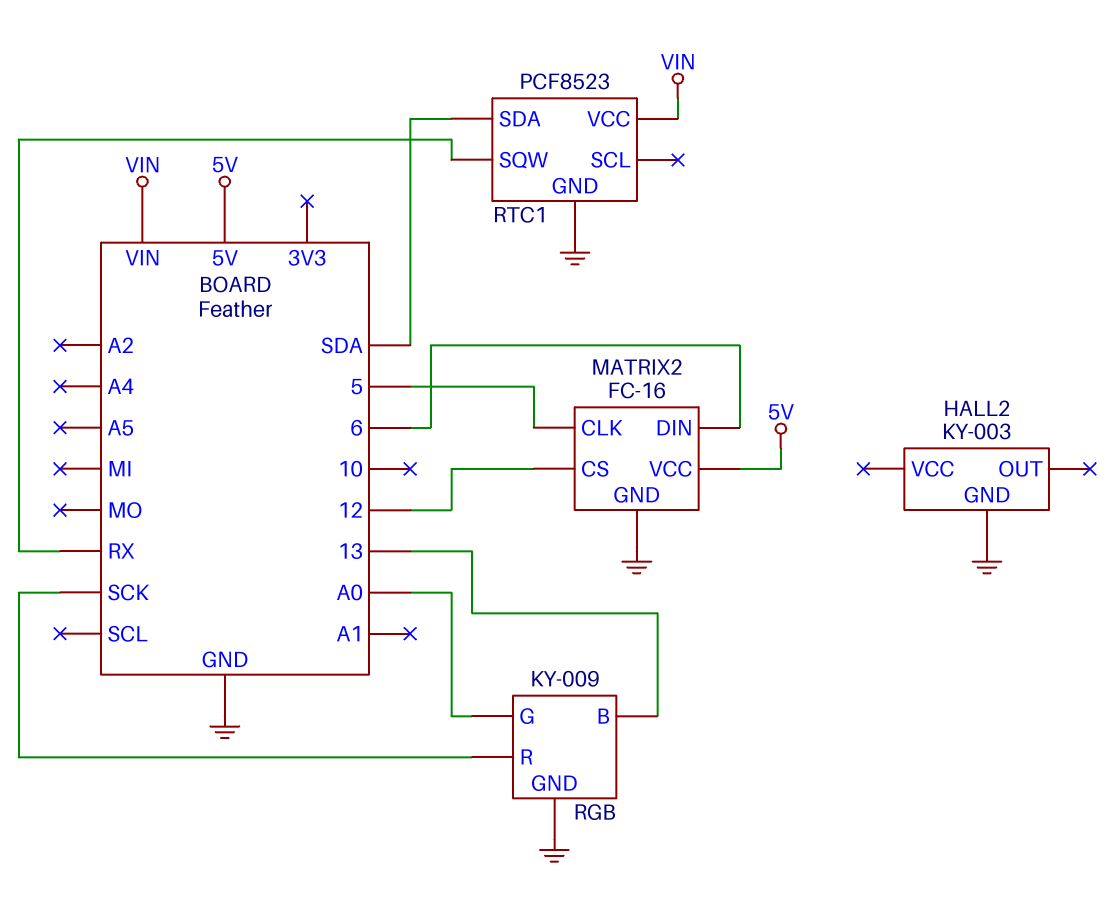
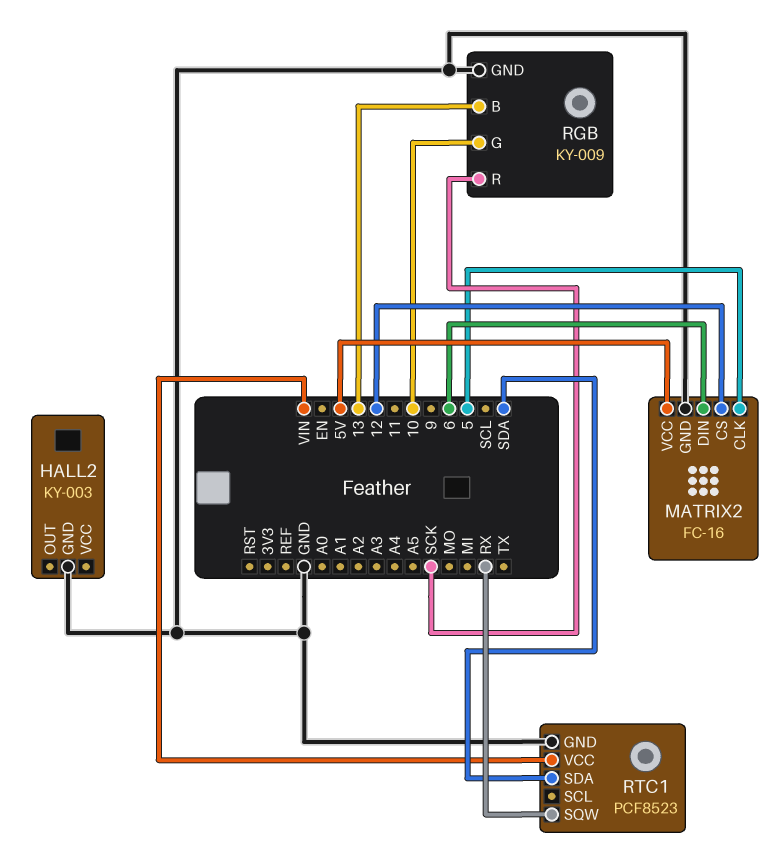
RGB pin G: A0 -> 10

